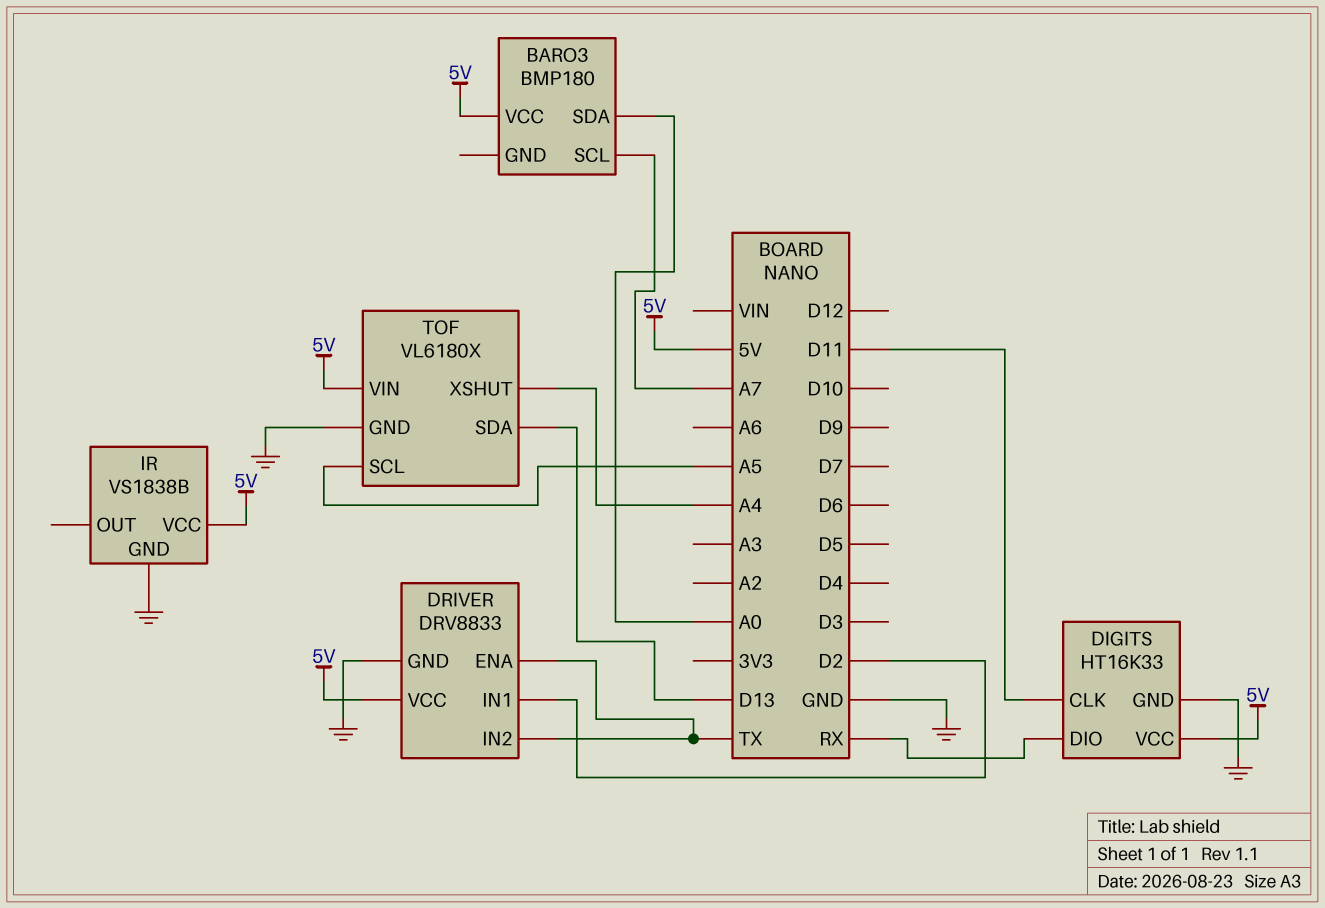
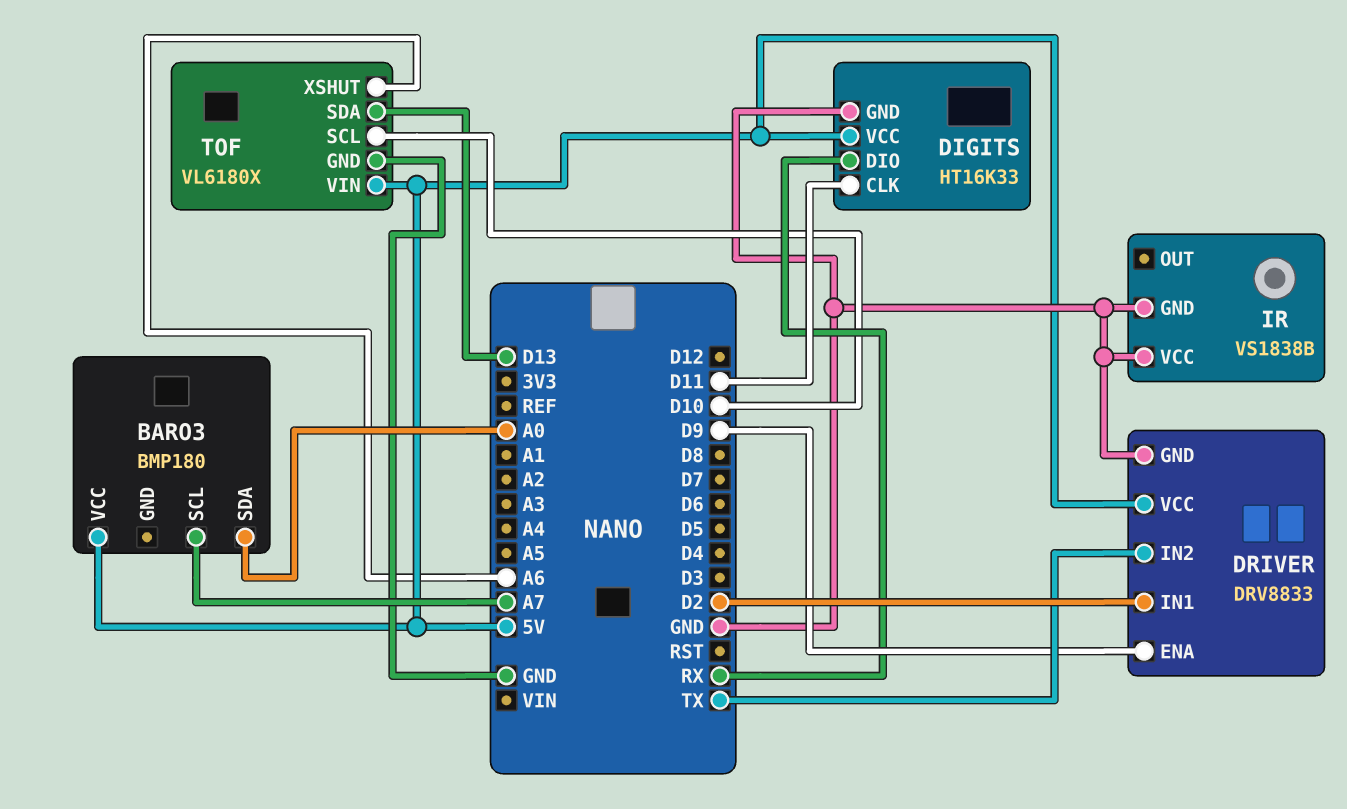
DRIVER pin ENA: TX -> D9
IR pin VCC: 5V -> GND
TOF pin SCL: A5 -> D10
TOF pin XSHUT: A4 -> A6

